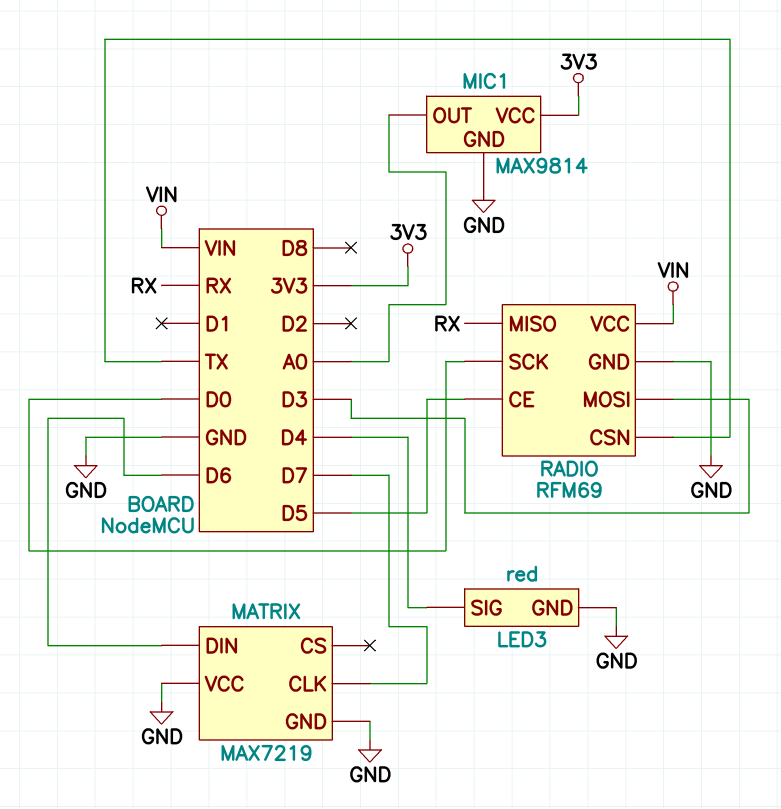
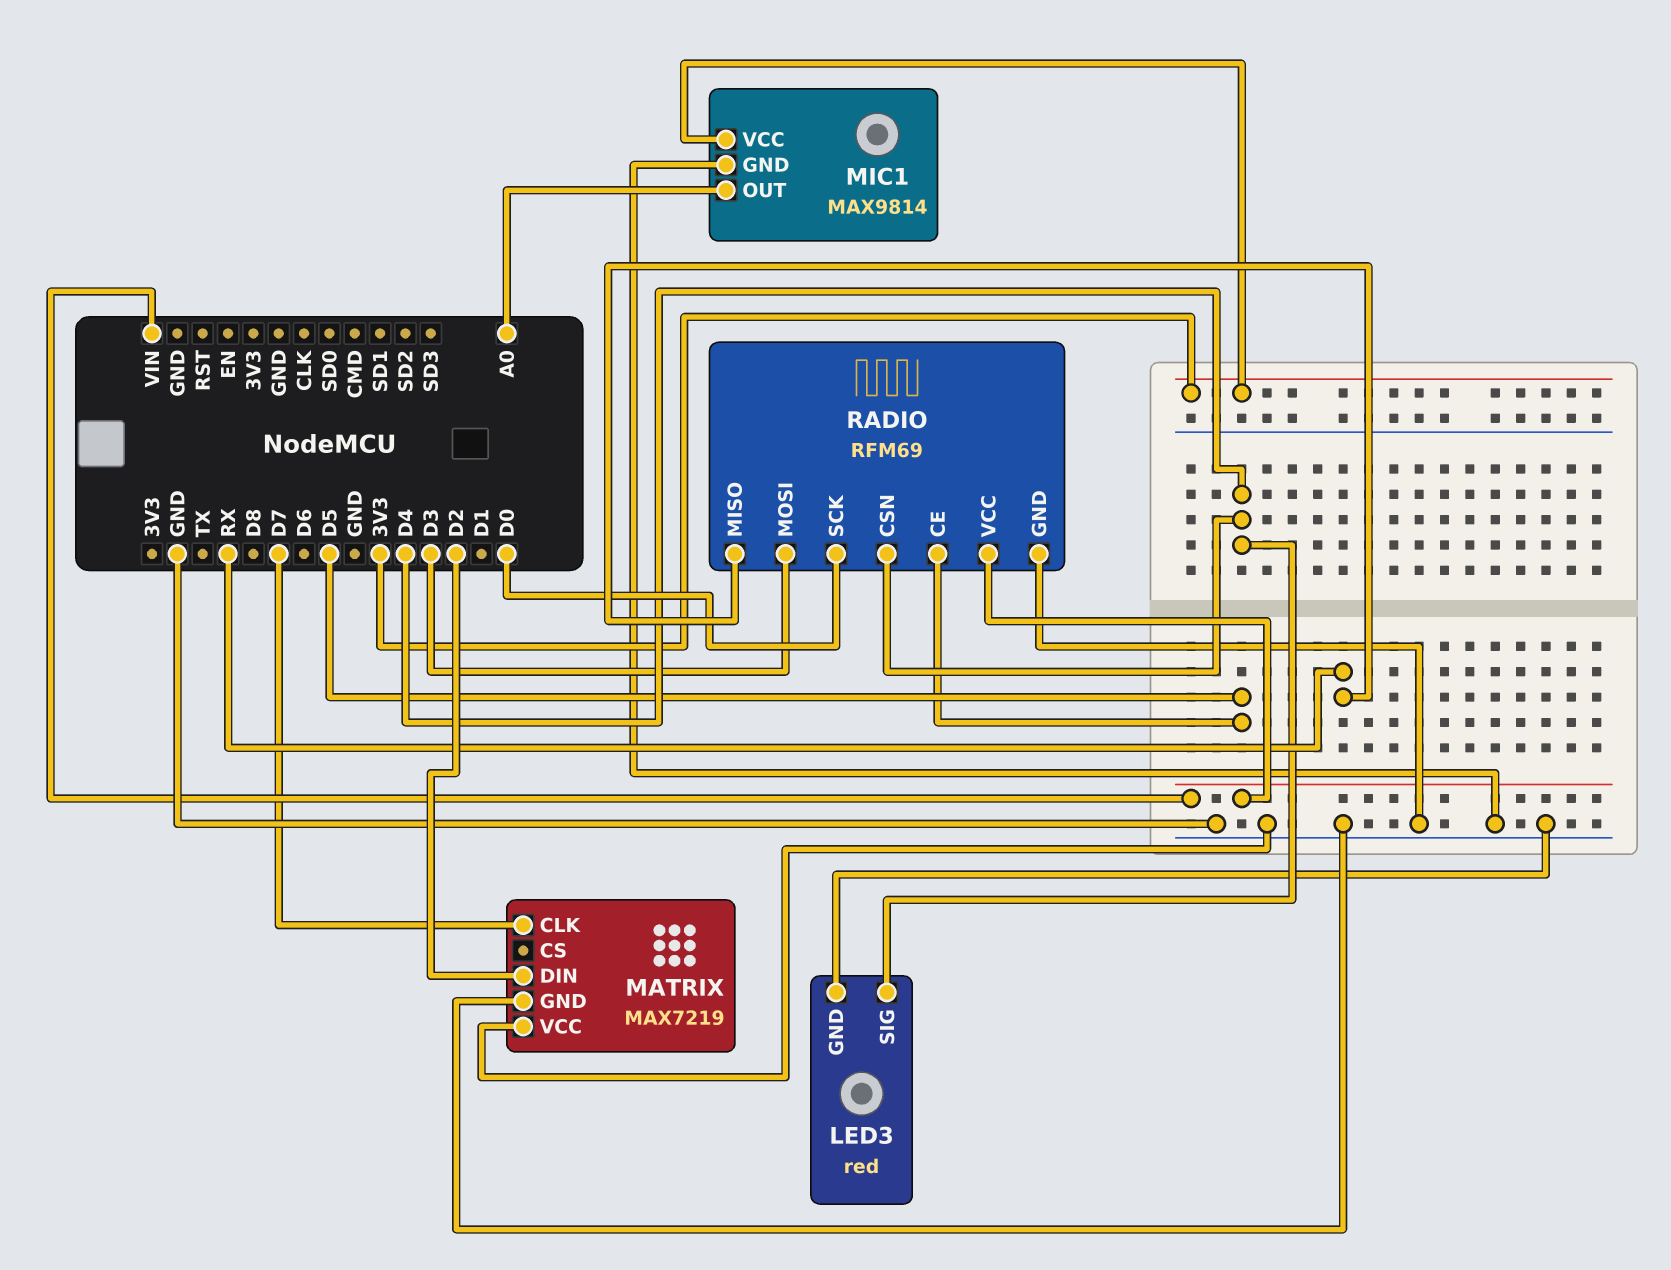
MATRIX pin DIN: D6 -> D2
RADIO pin CSN: TX -> D4

